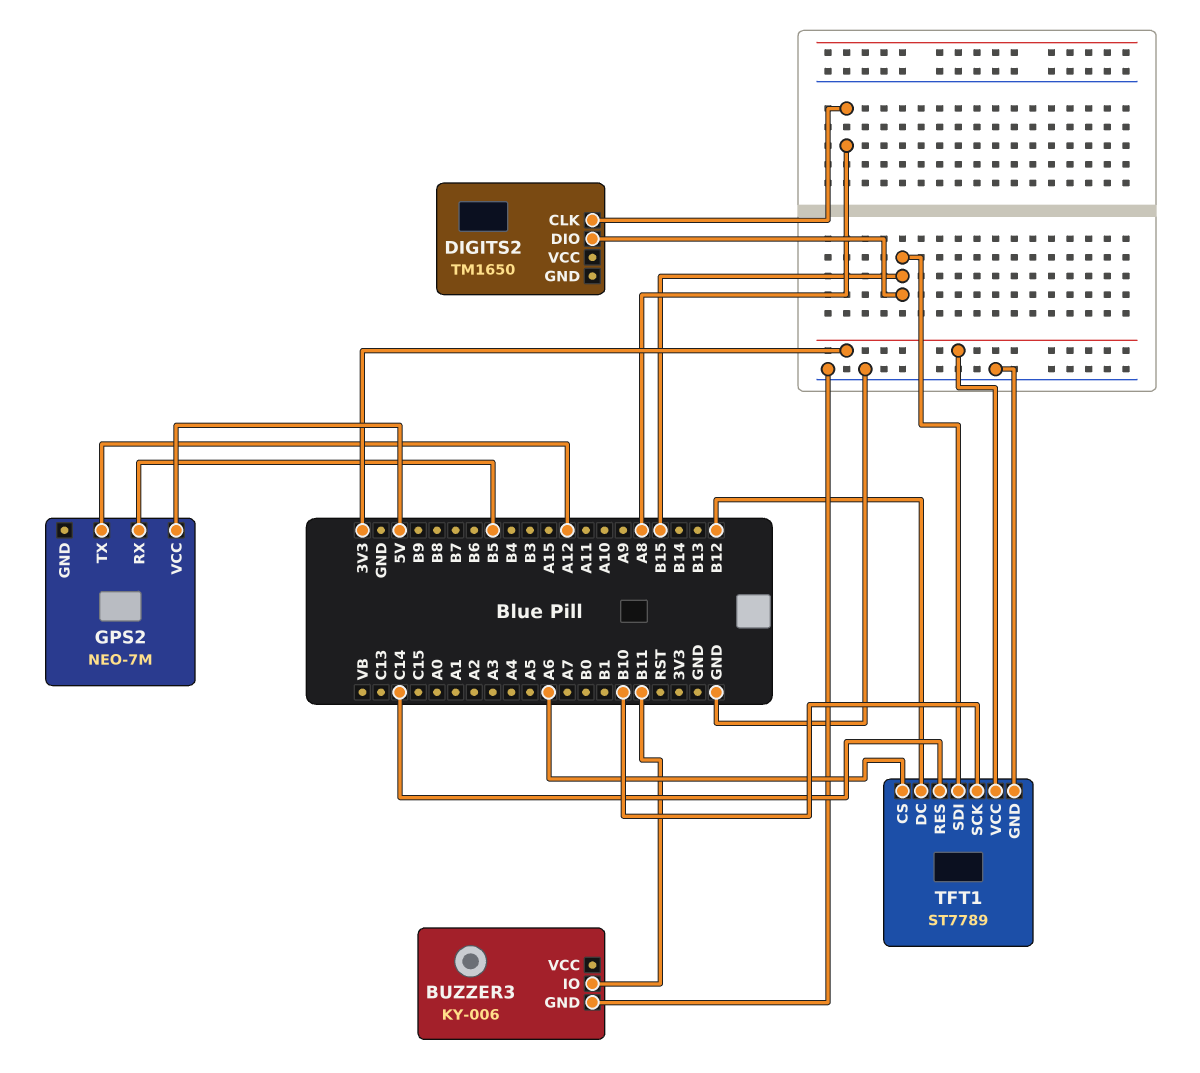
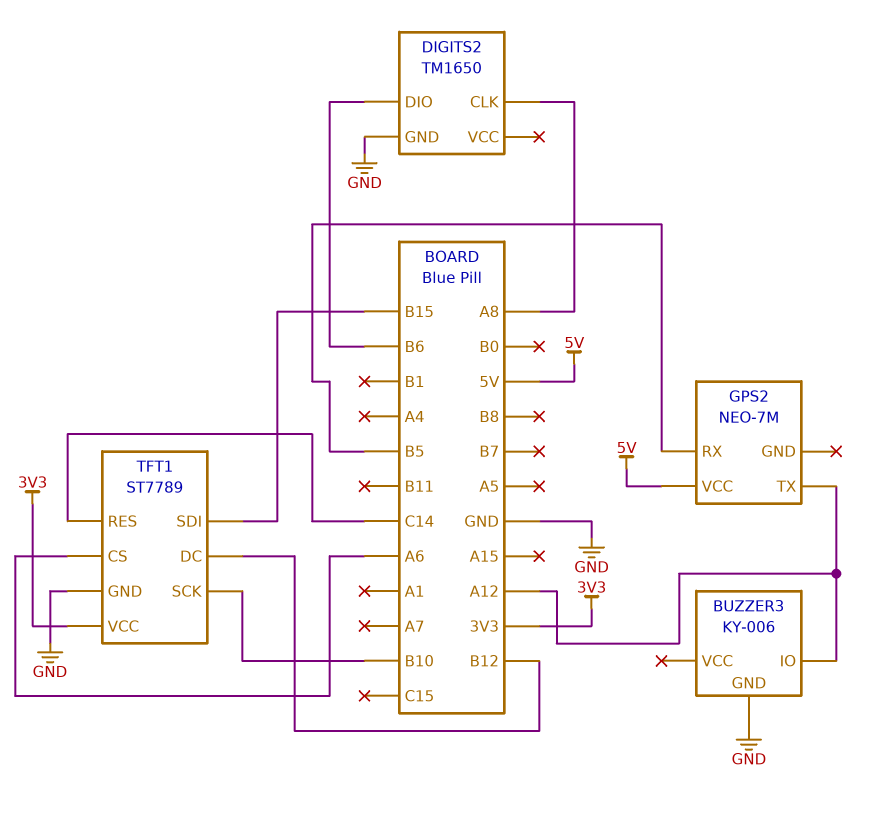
BUZZER3 pin IO: B11 -> A12
DIGITS2 pin DIO: B15 -> B6
DIGITS2 pin GND: none -> GND

